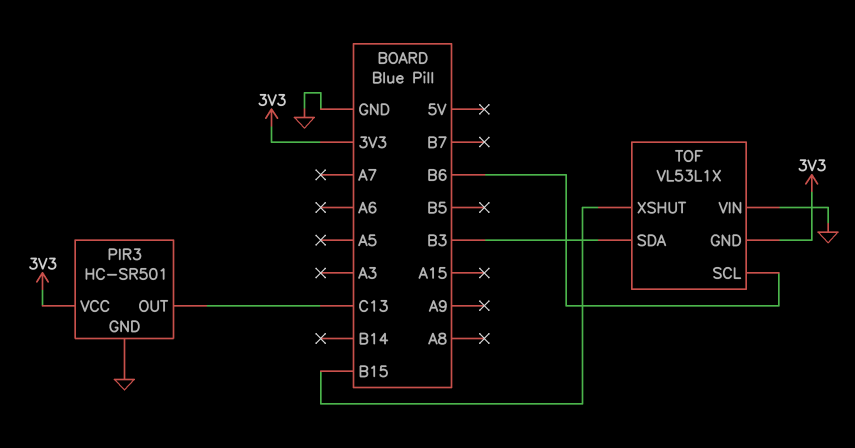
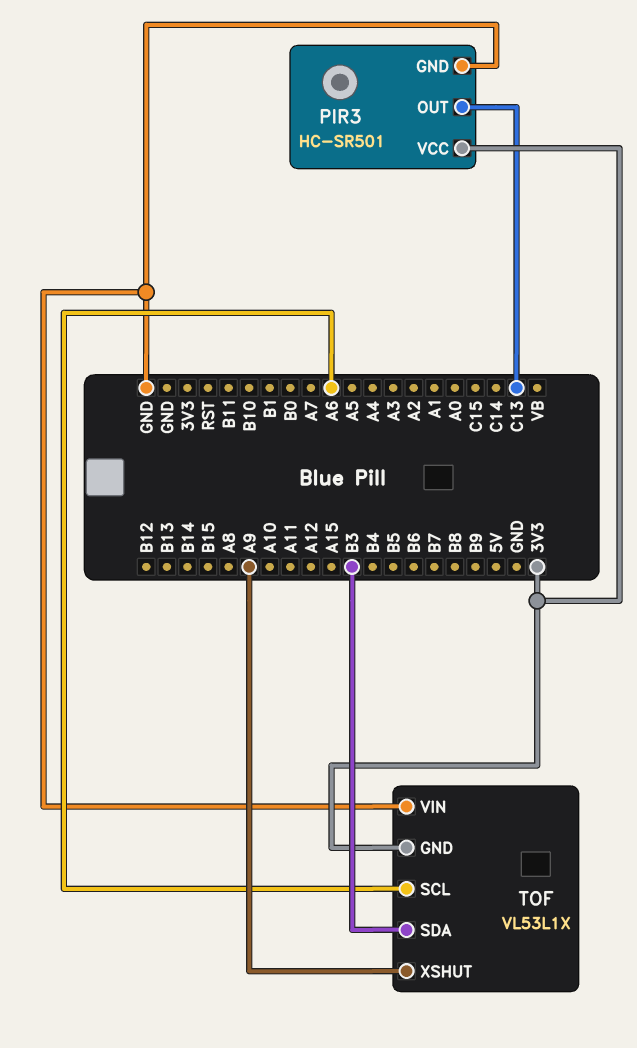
TOF pin SCL: B6 -> A6
TOF pin XSHUT: B15 -> A9

